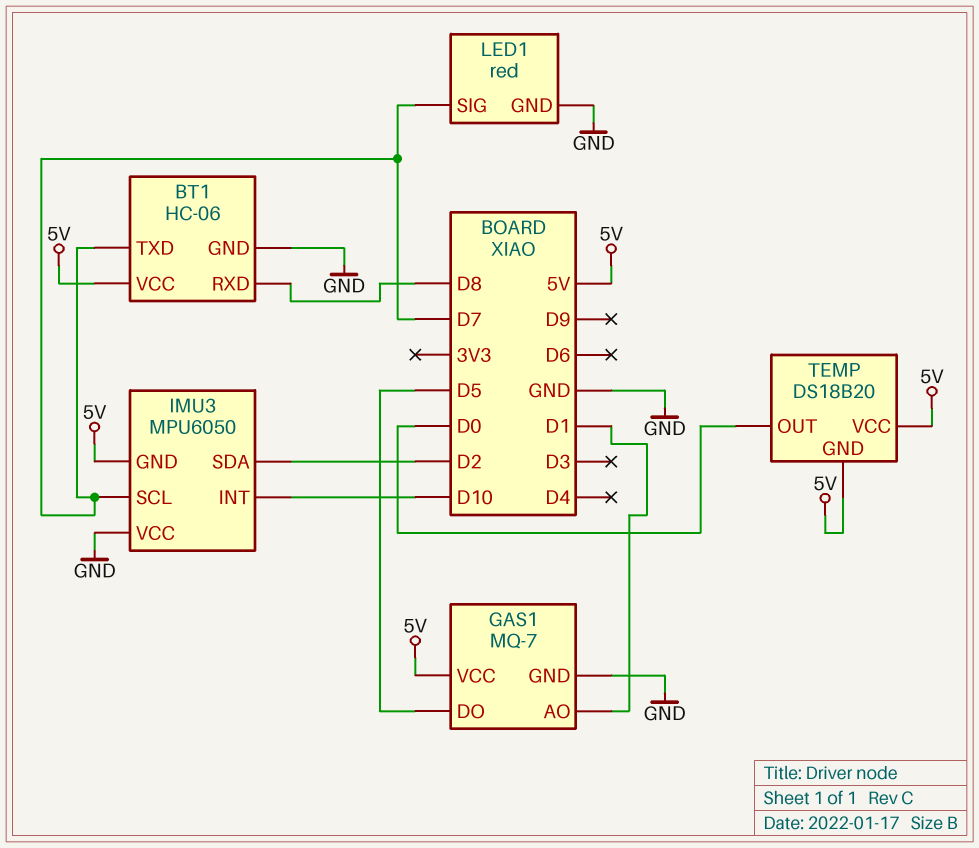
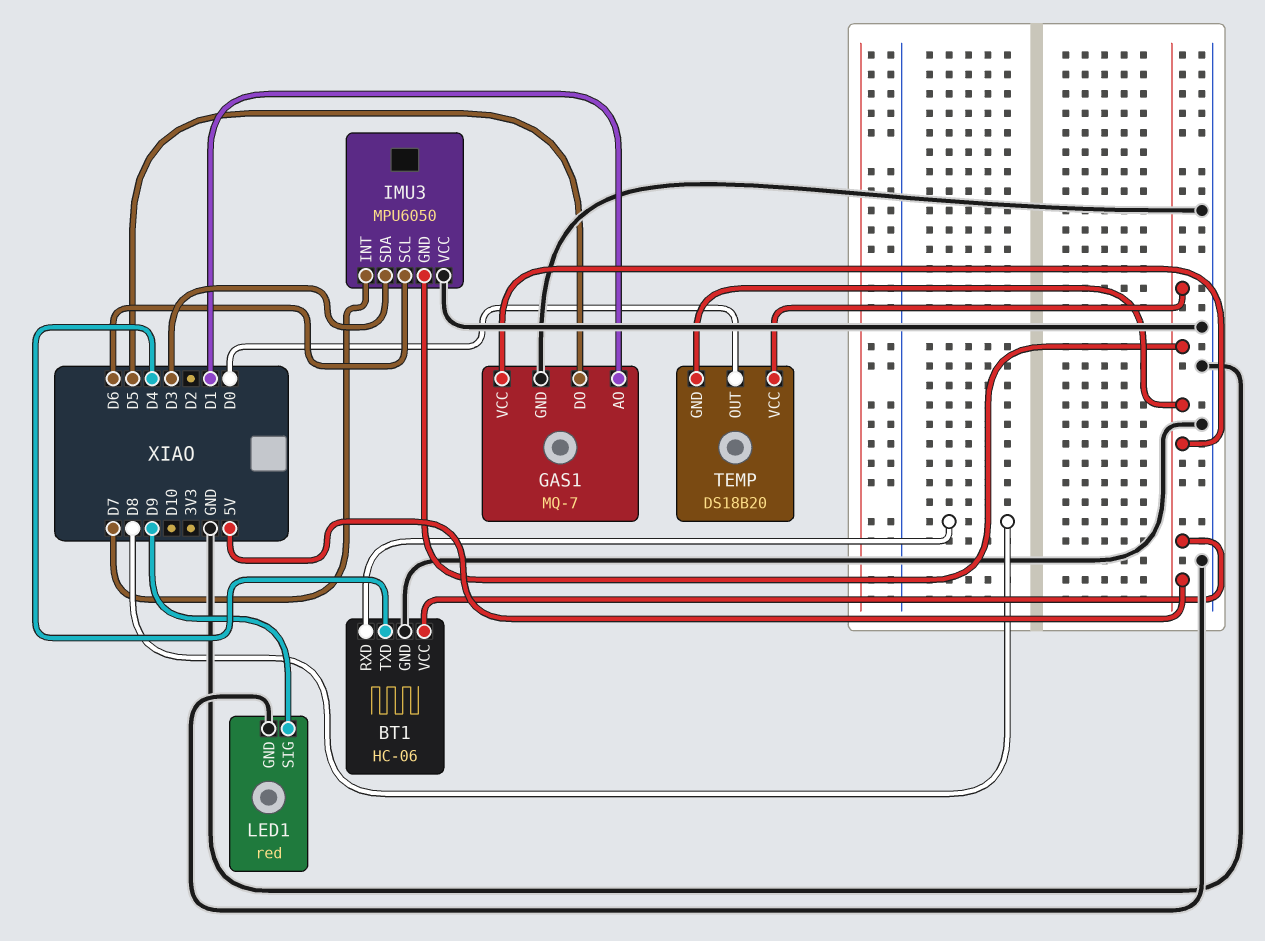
BT1 pin TXD: D7 -> D4
IMU3 pin INT: D10 -> D7
IMU3 pin SCL: D7 -> D6
IMU3 pin SDA: D2 -> D3
LED1 pin SIG: D7 -> D9

